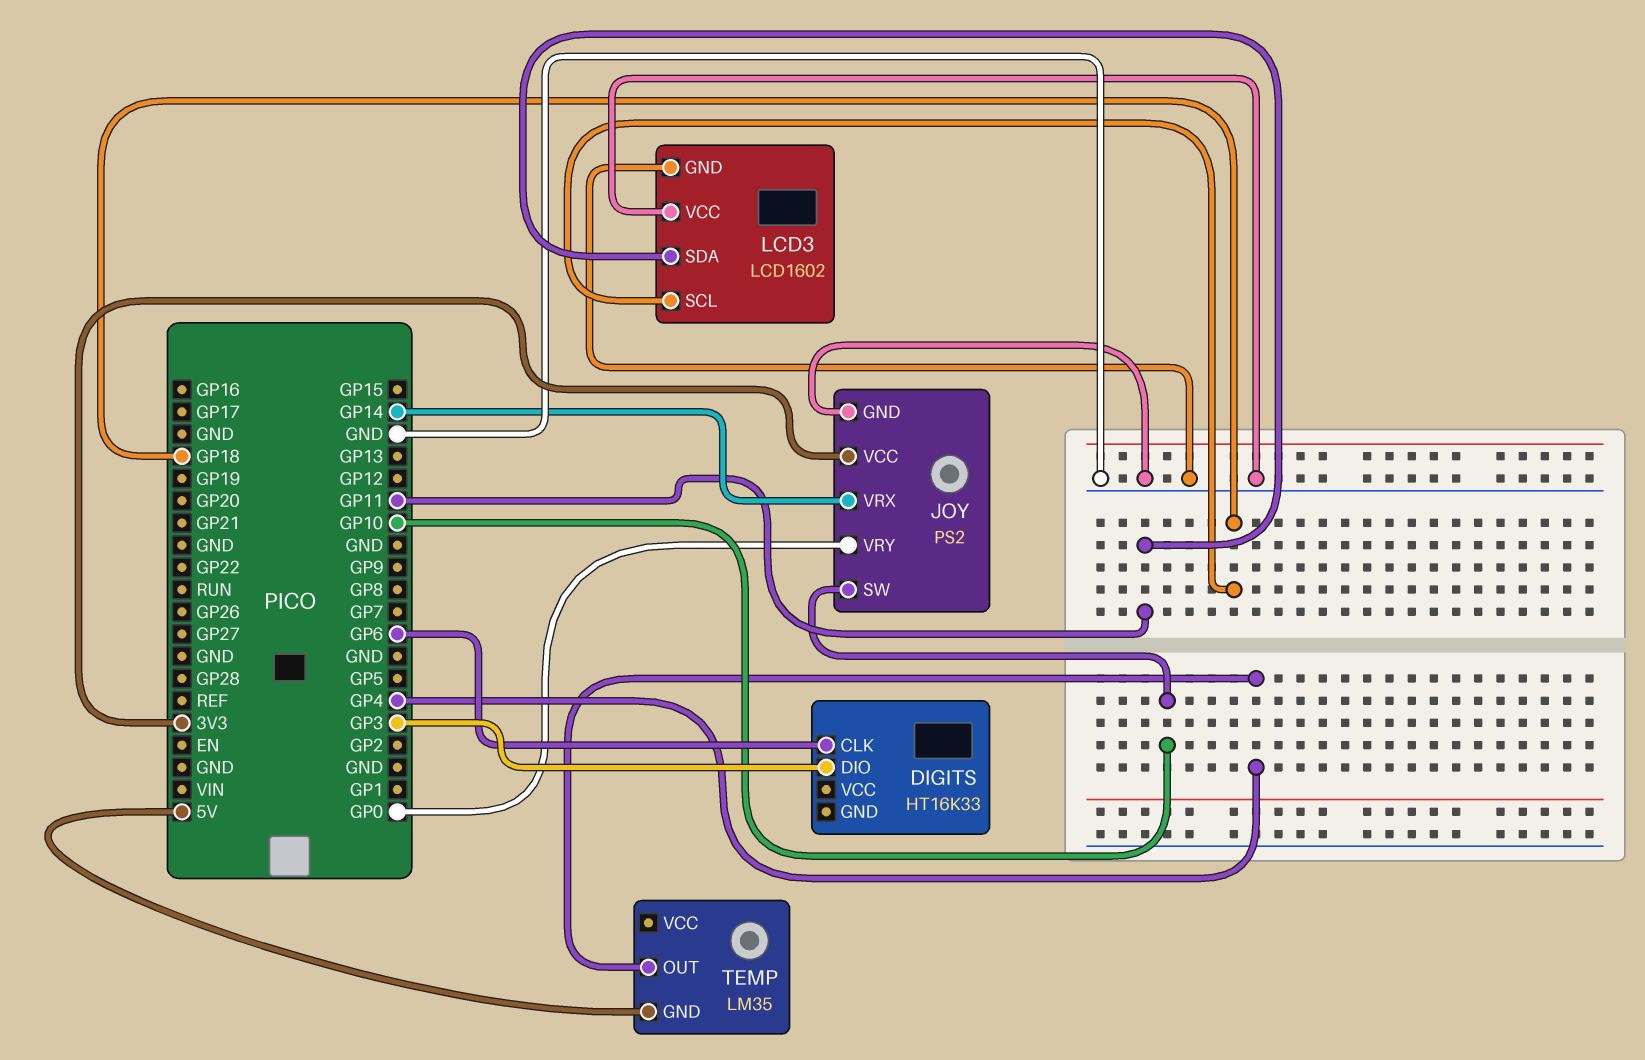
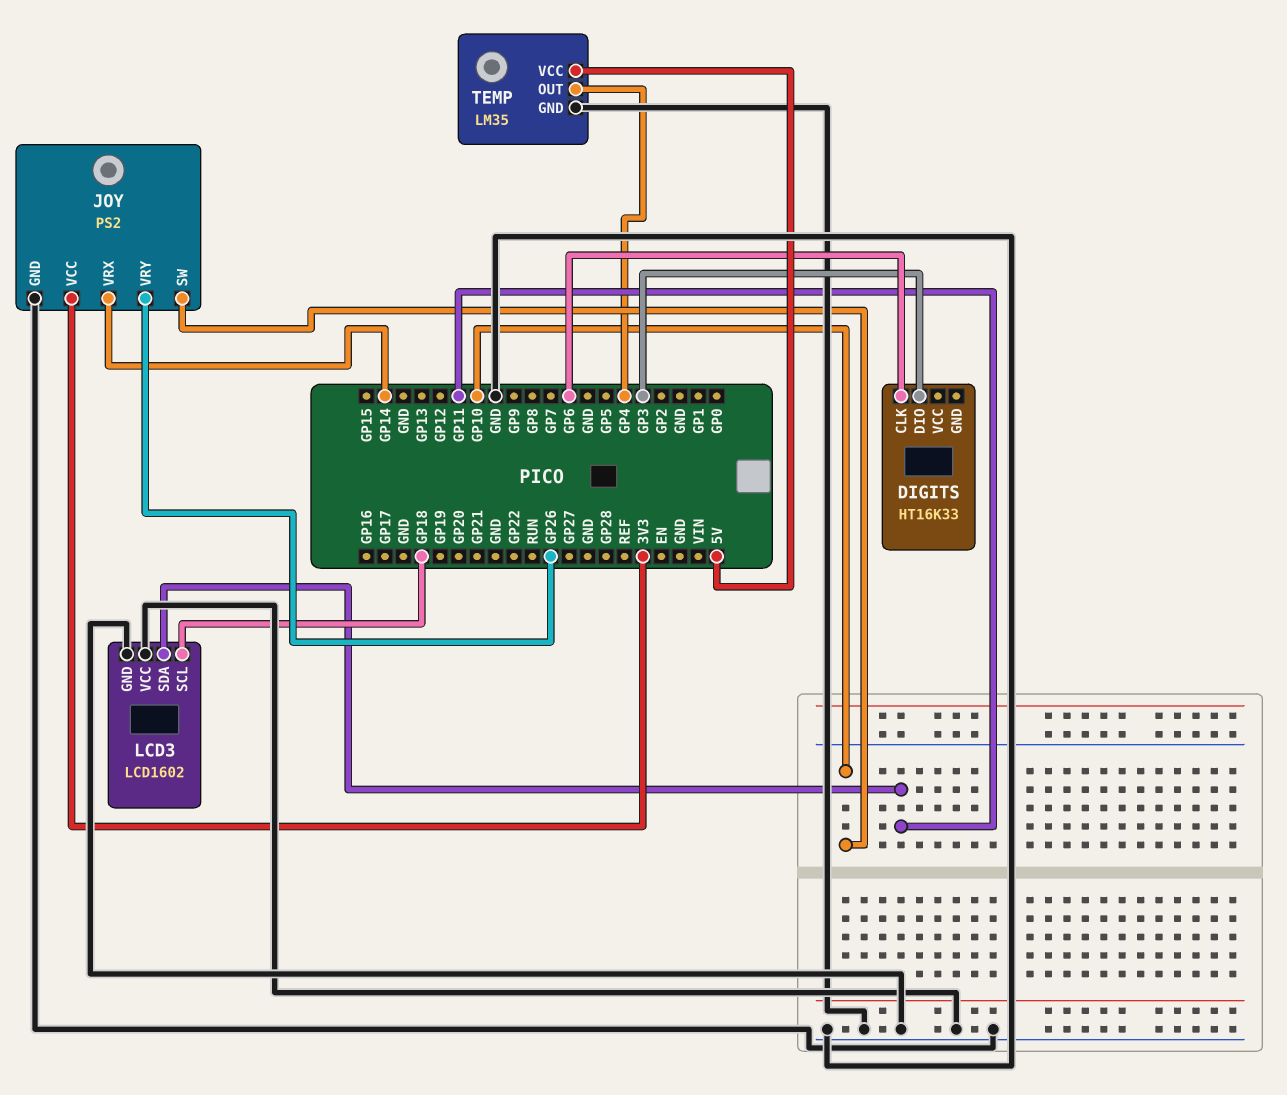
JOY pin VRY: GP0 -> GP26
TEMP pin GND: 5V -> GND
TEMP pin VCC: none -> 5V

